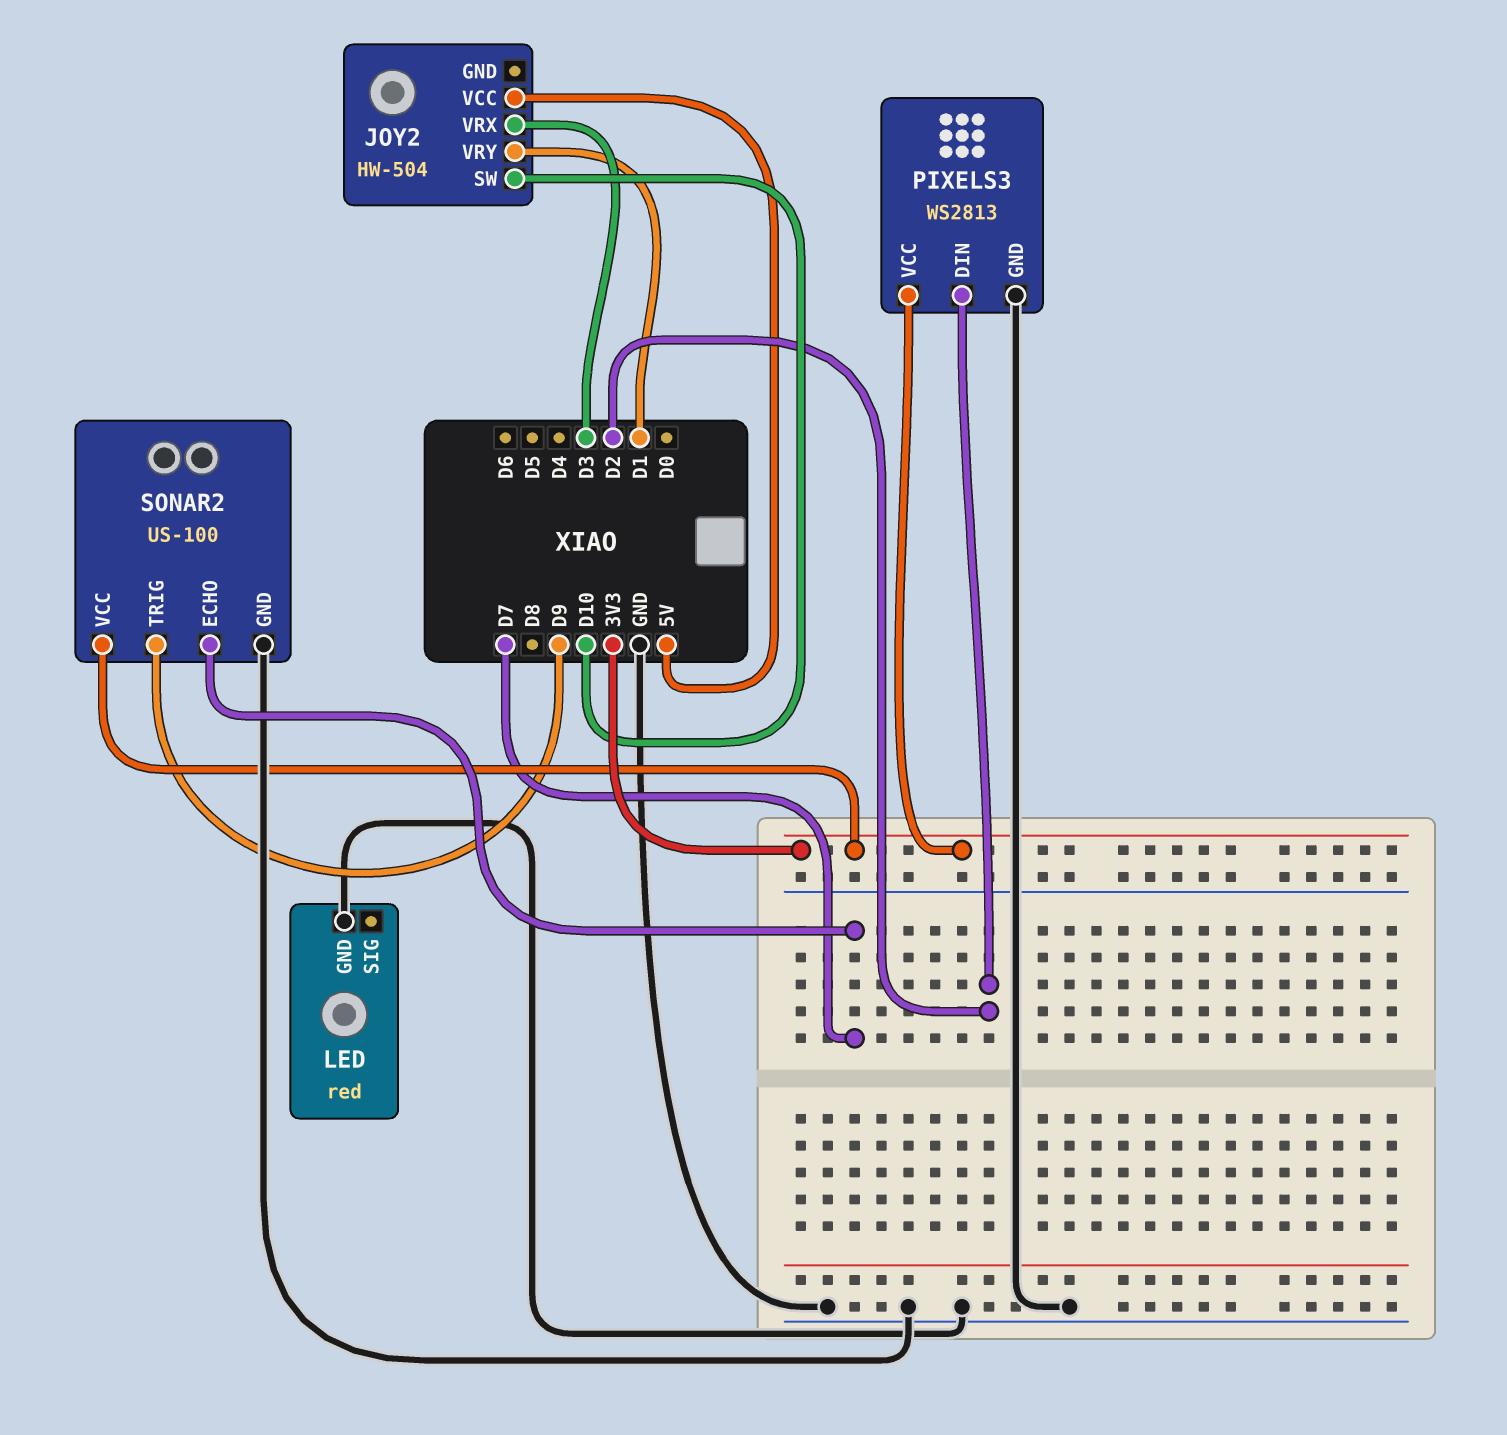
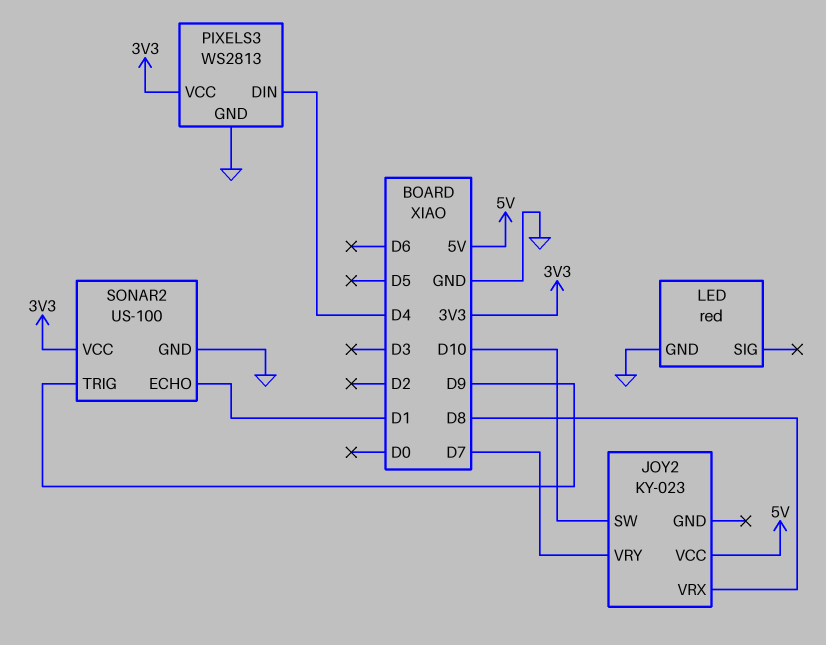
JOY2: HW-504 -> KY-023
JOY2 pin VRX: D3 -> D8
JOY2 pin VRY: D1 -> D7
PIXELS3 pin DIN: D2 -> D4
SONAR2 pin ECHO: D7 -> D1

